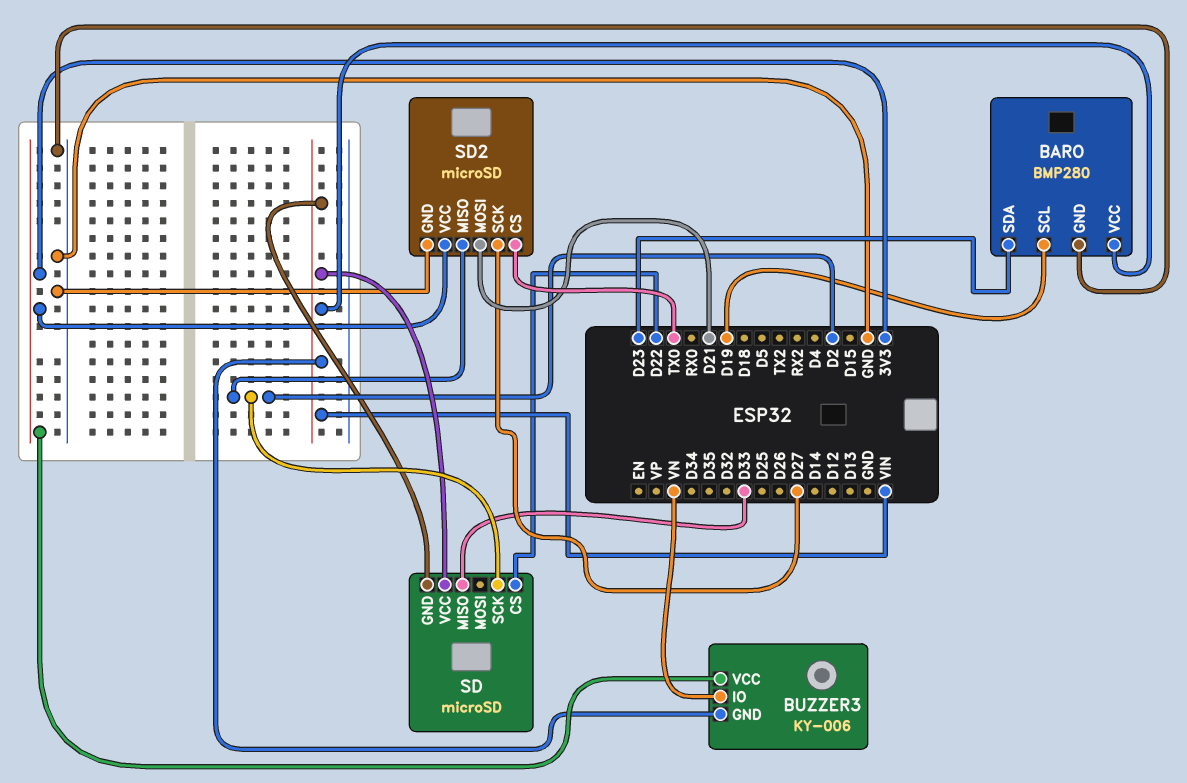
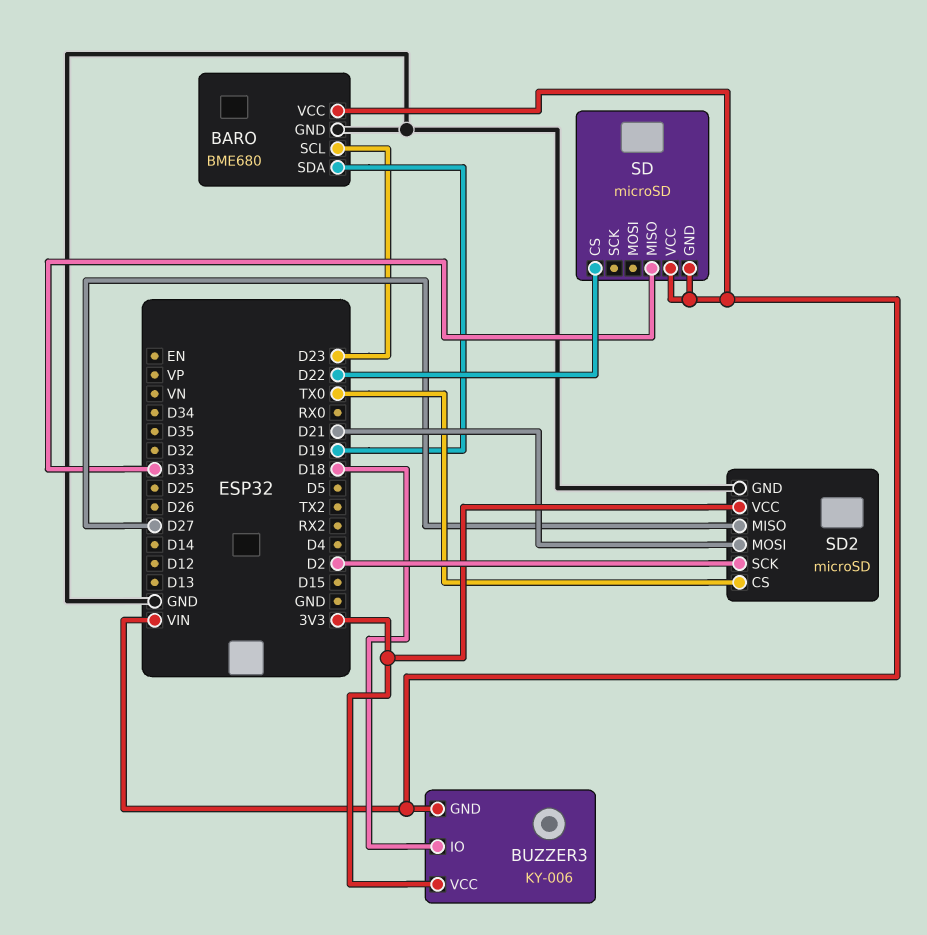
BARO: BMP280 -> BME680
BARO pin SCL: D19 -> D23
BARO pin SDA: D23 -> D19
BUZZER3 pin IO: VN -> D18
SD pin SCK: D2 -> none
SD2 pin MISO: D2 -> D27
SD2 pin SCK: D27 -> D2

